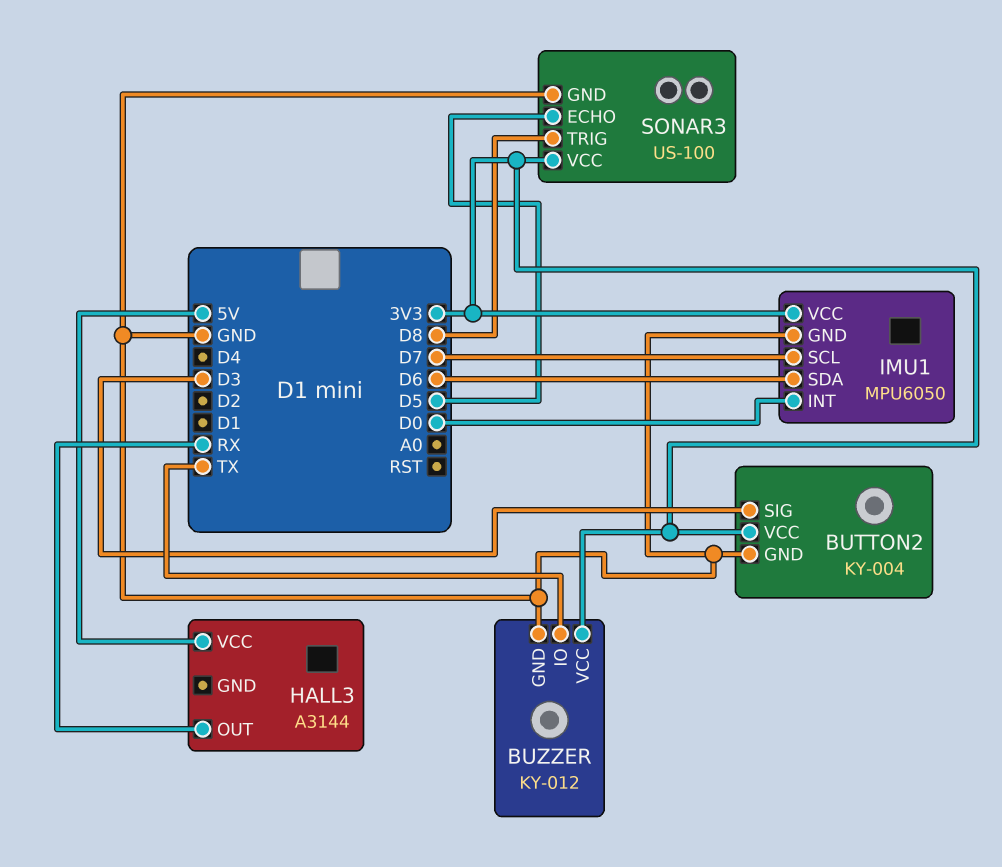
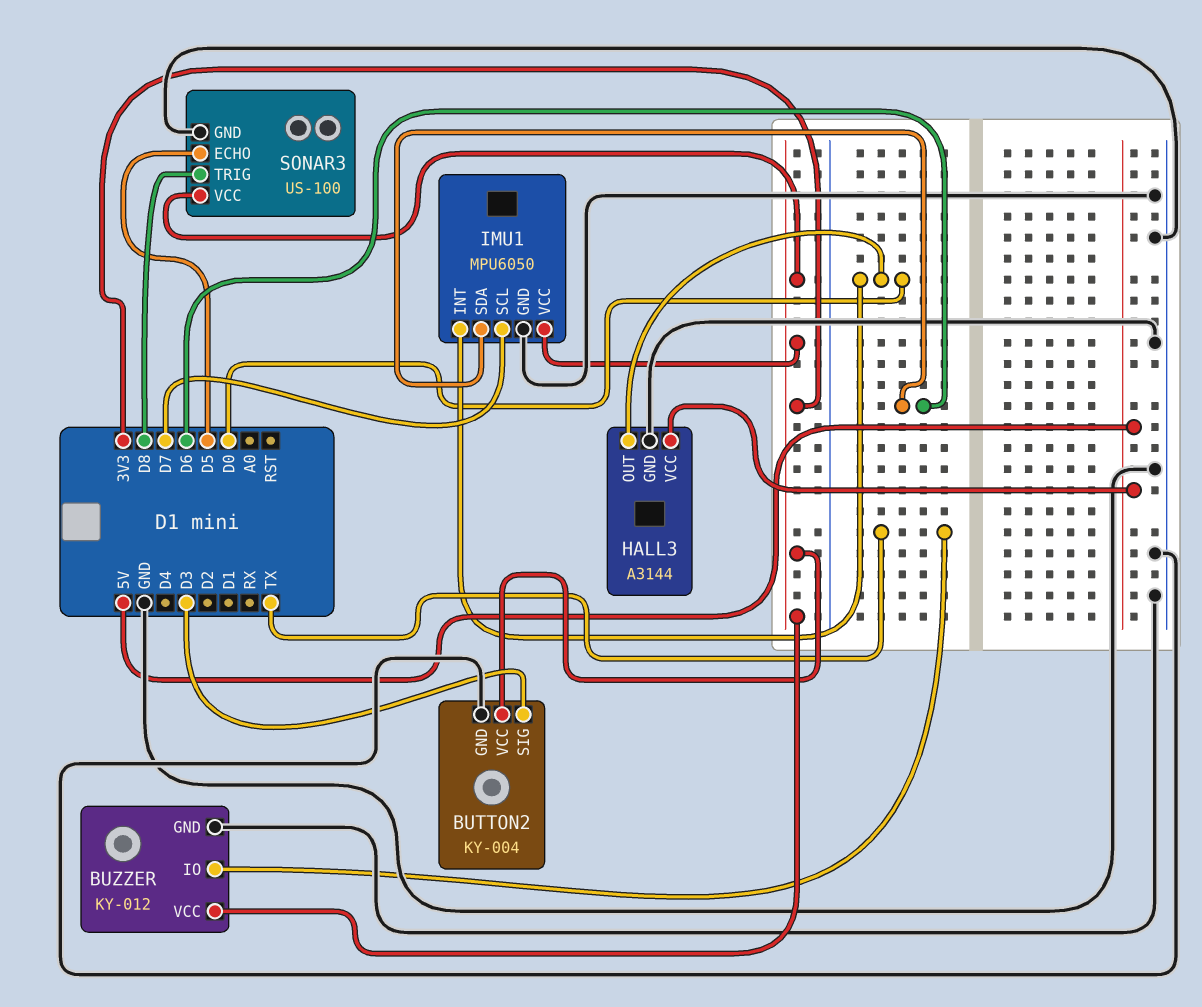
HALL3 pin GND: none -> GND
HALL3 pin OUT: RX -> D0

